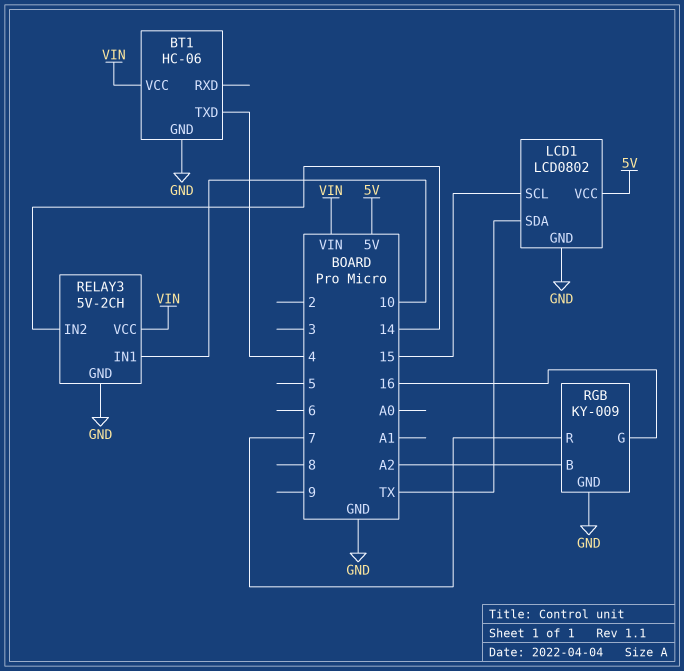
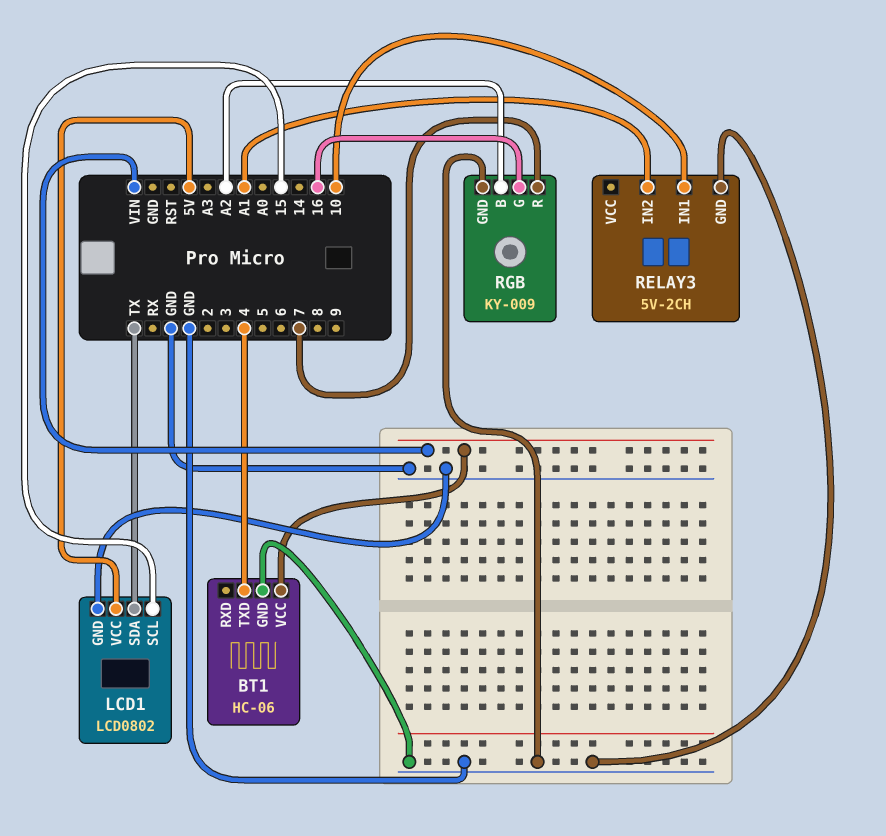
RELAY3 pin IN2: 14 -> A1
RELAY3 pin VCC: VIN -> none

